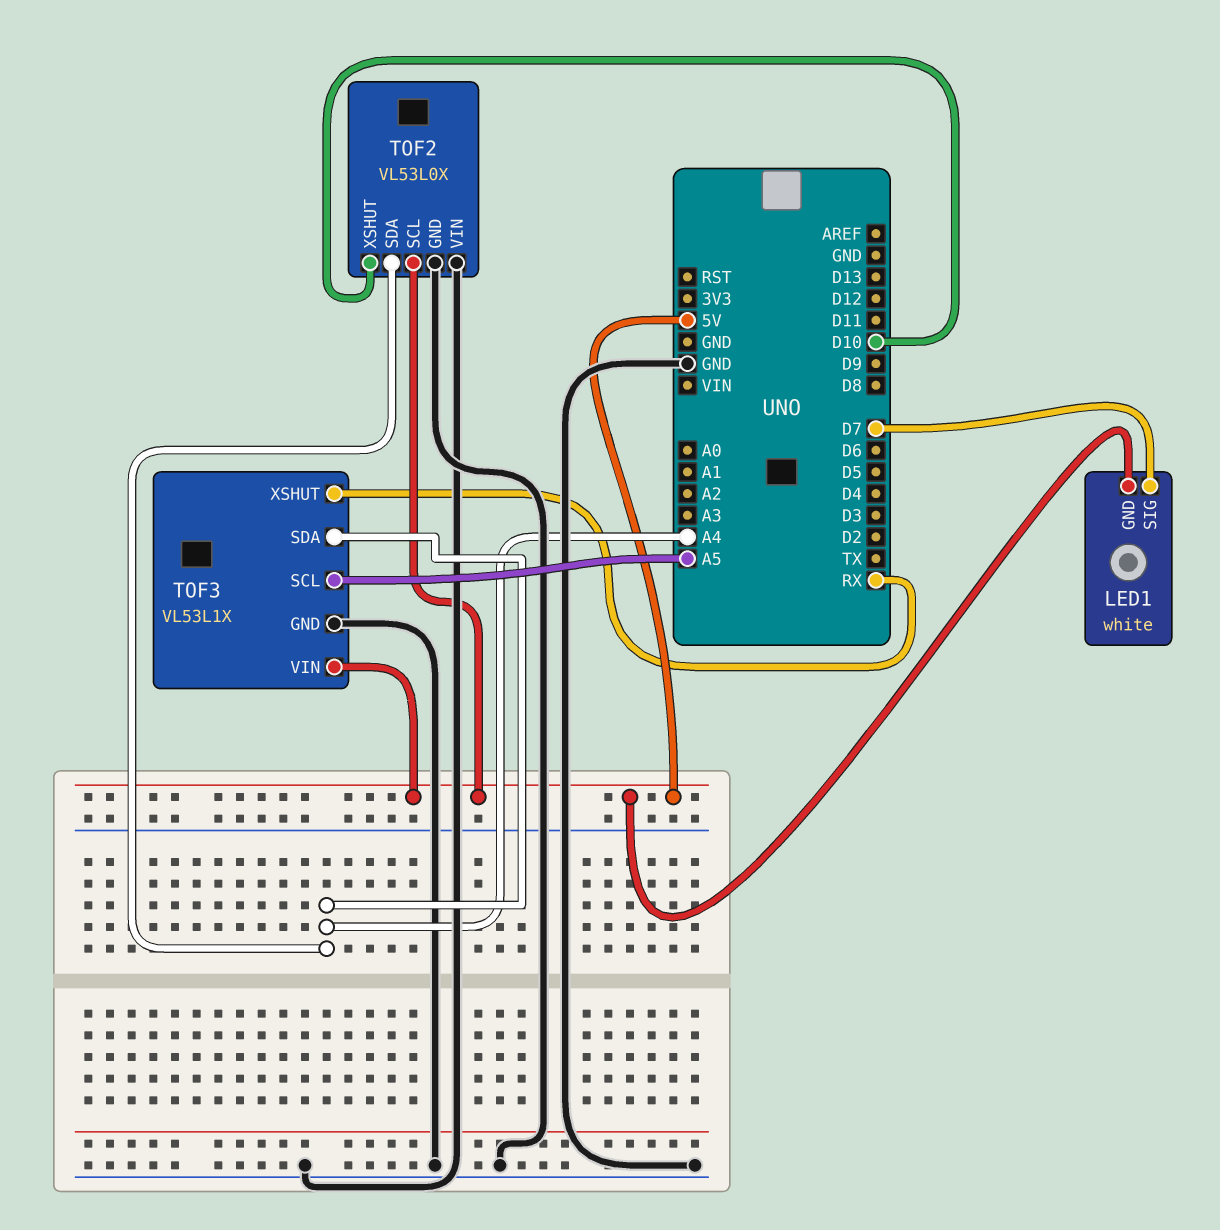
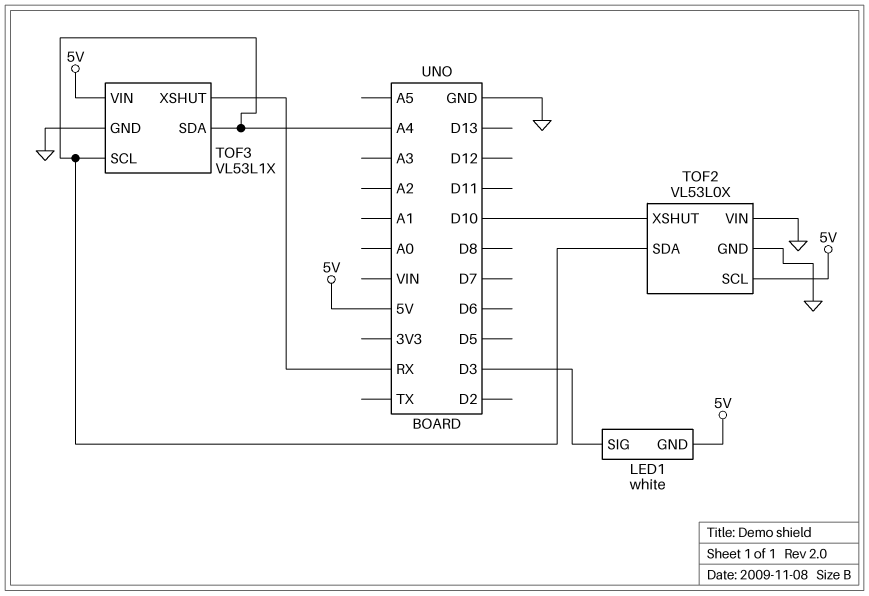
LED1 pin SIG: D7 -> D3
TOF3 pin SCL: A5 -> A4

